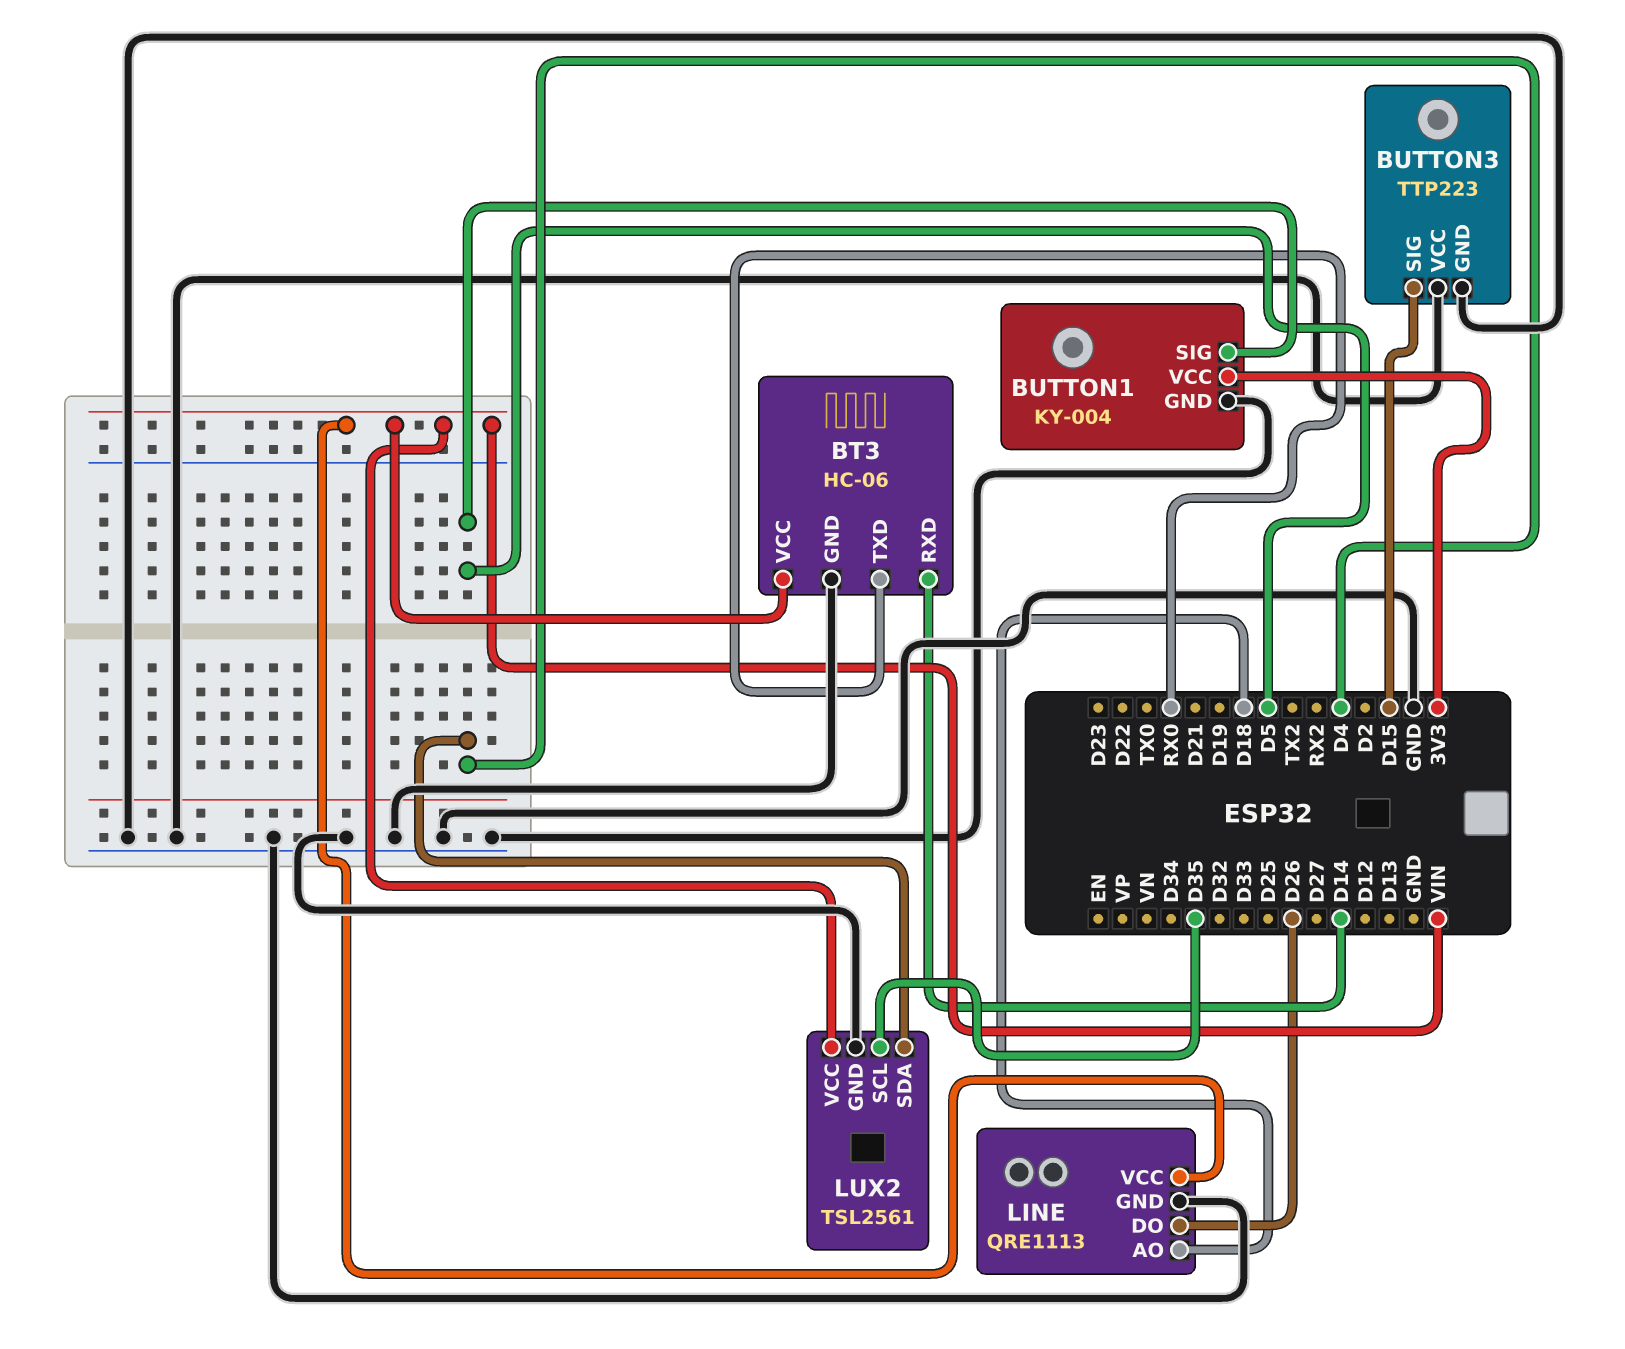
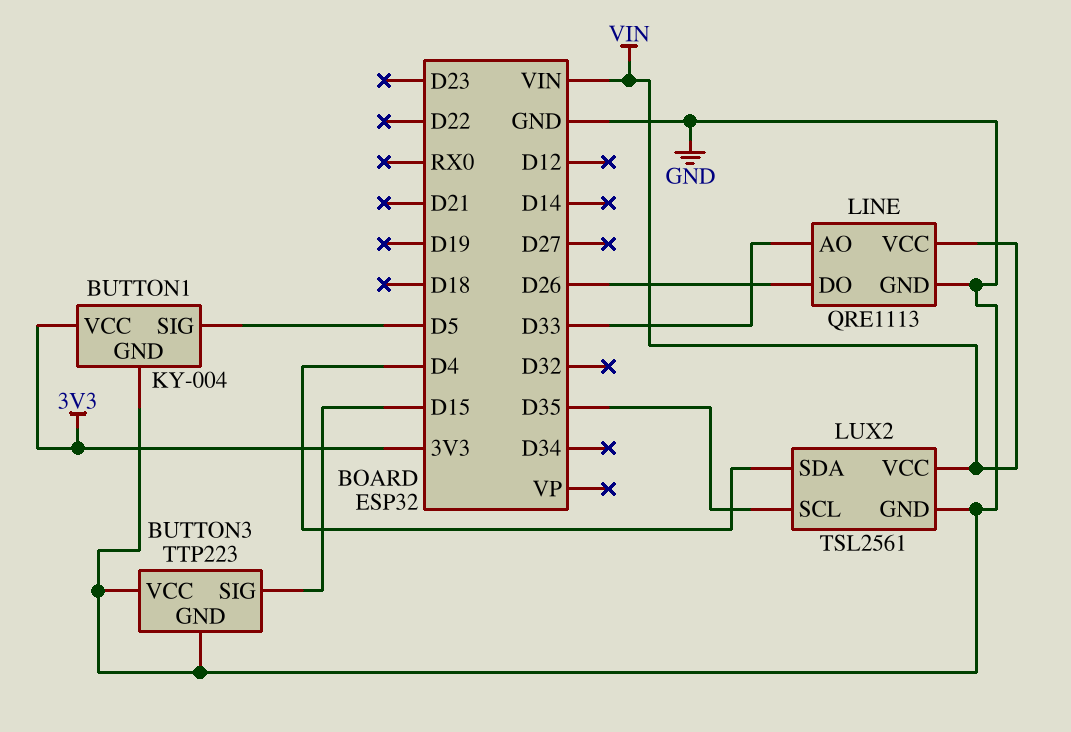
BT3: HC-06 -> none
BT3 pin GND: GND -> none
BT3 pin RXD: D14 -> none
BT3 pin TXD: RX0 -> none
BT3 pin VCC: VIN -> none
LINE pin AO: D18 -> D33

